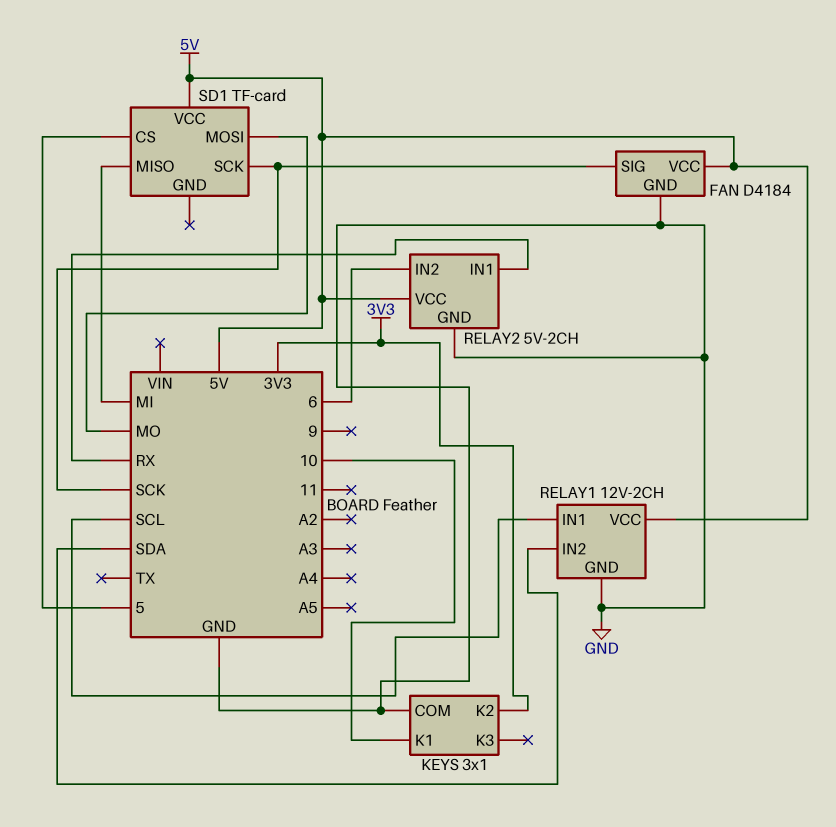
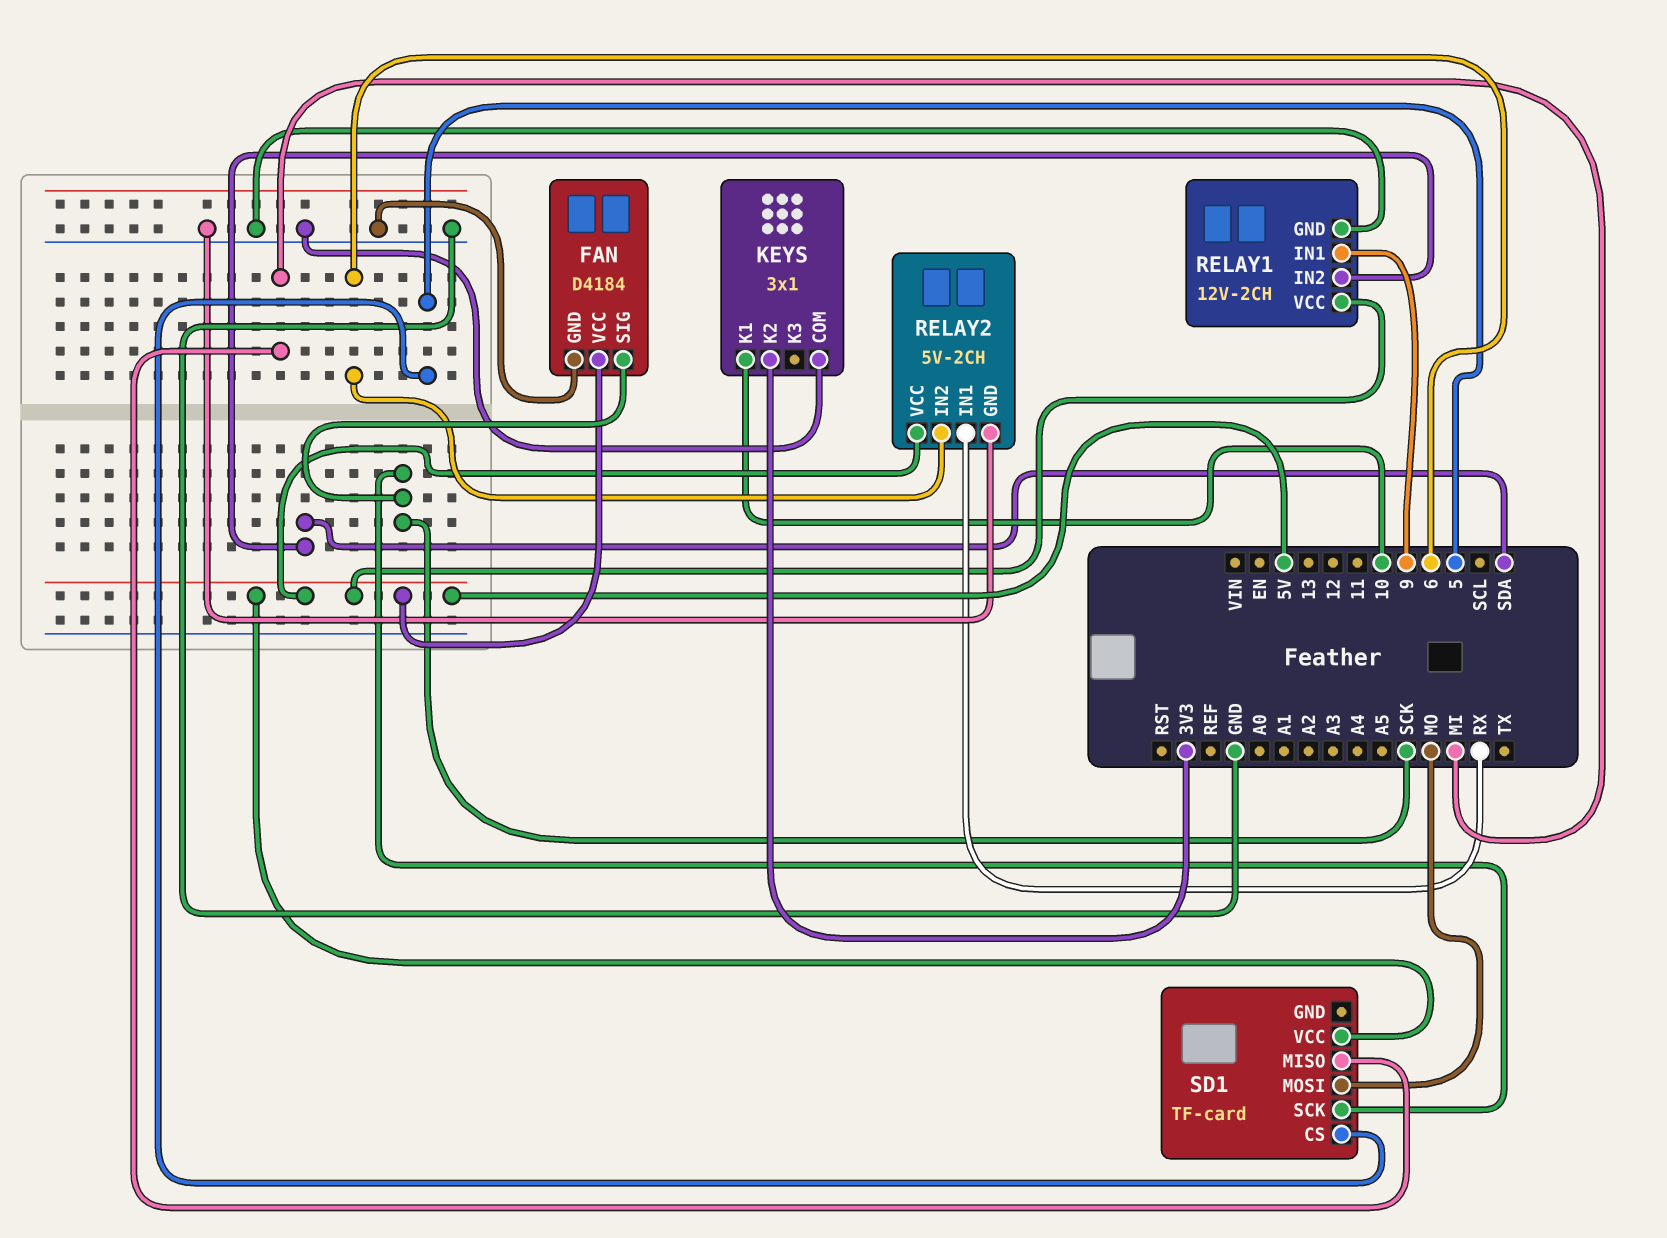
RELAY1 pin IN1: SCL -> 9

